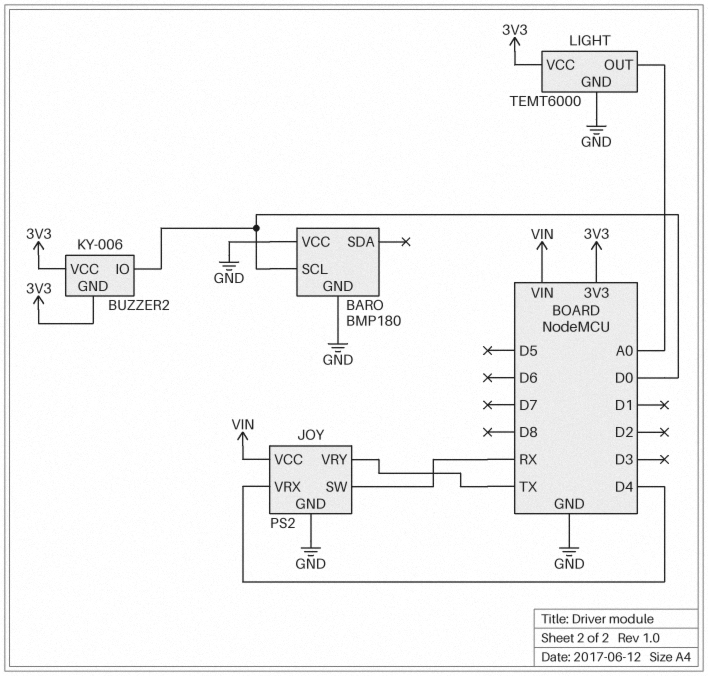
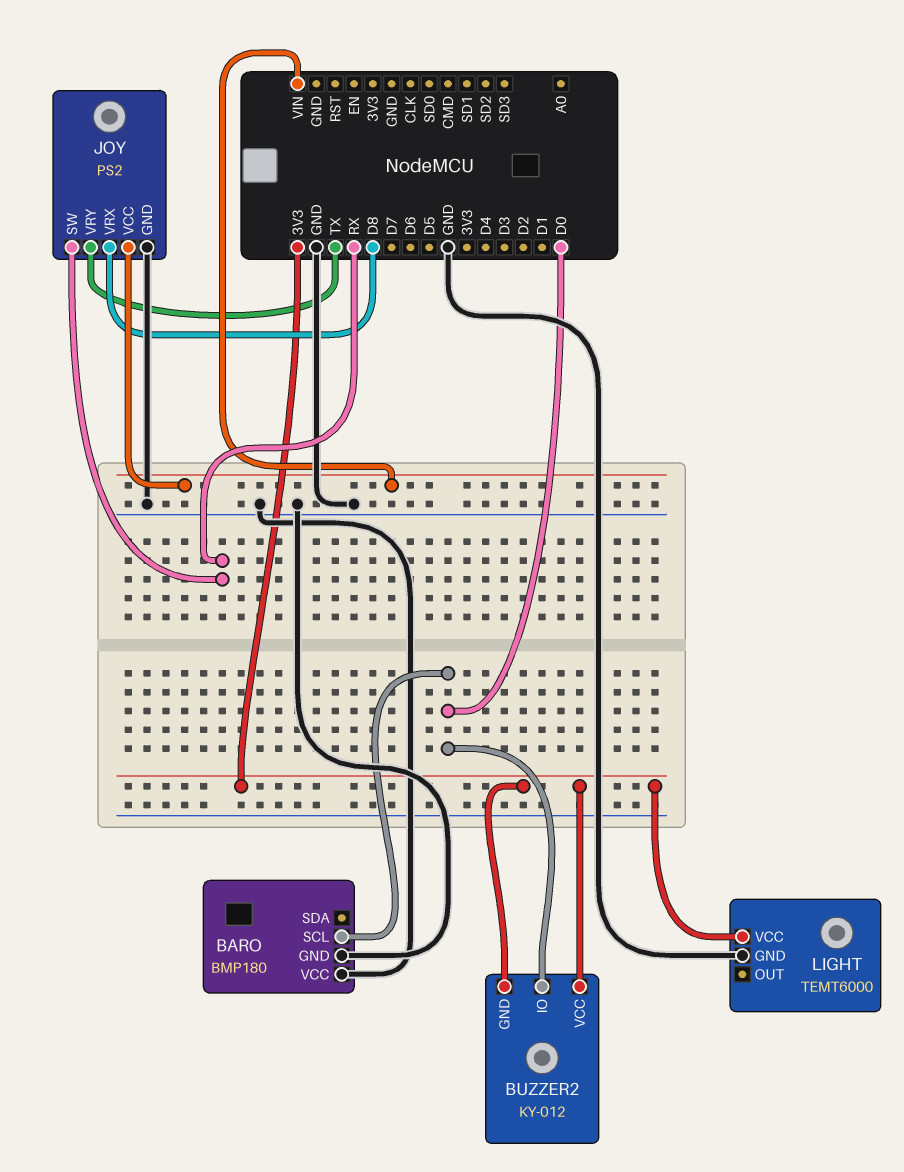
BUZZER2: KY-006 -> KY-012
JOY pin VRX: D4 -> D8
LIGHT pin OUT: A0 -> none

